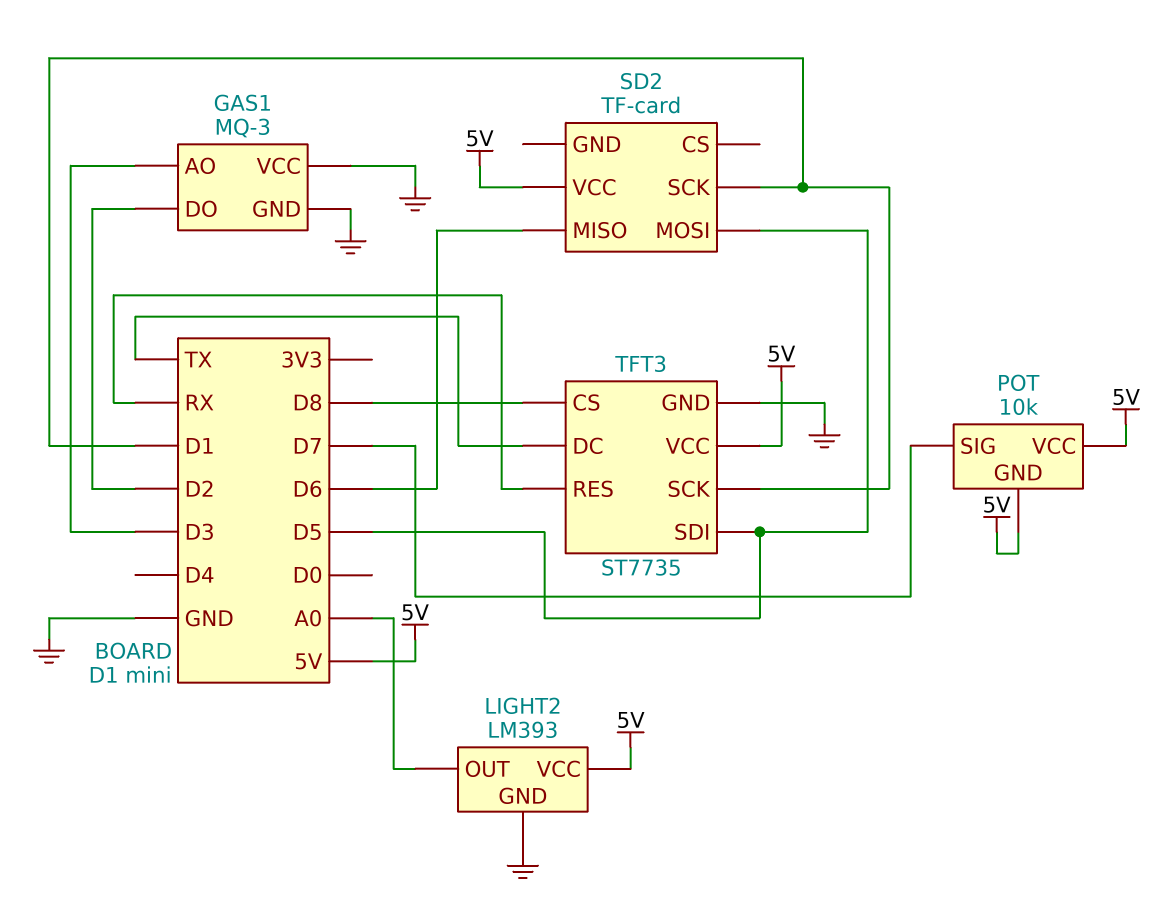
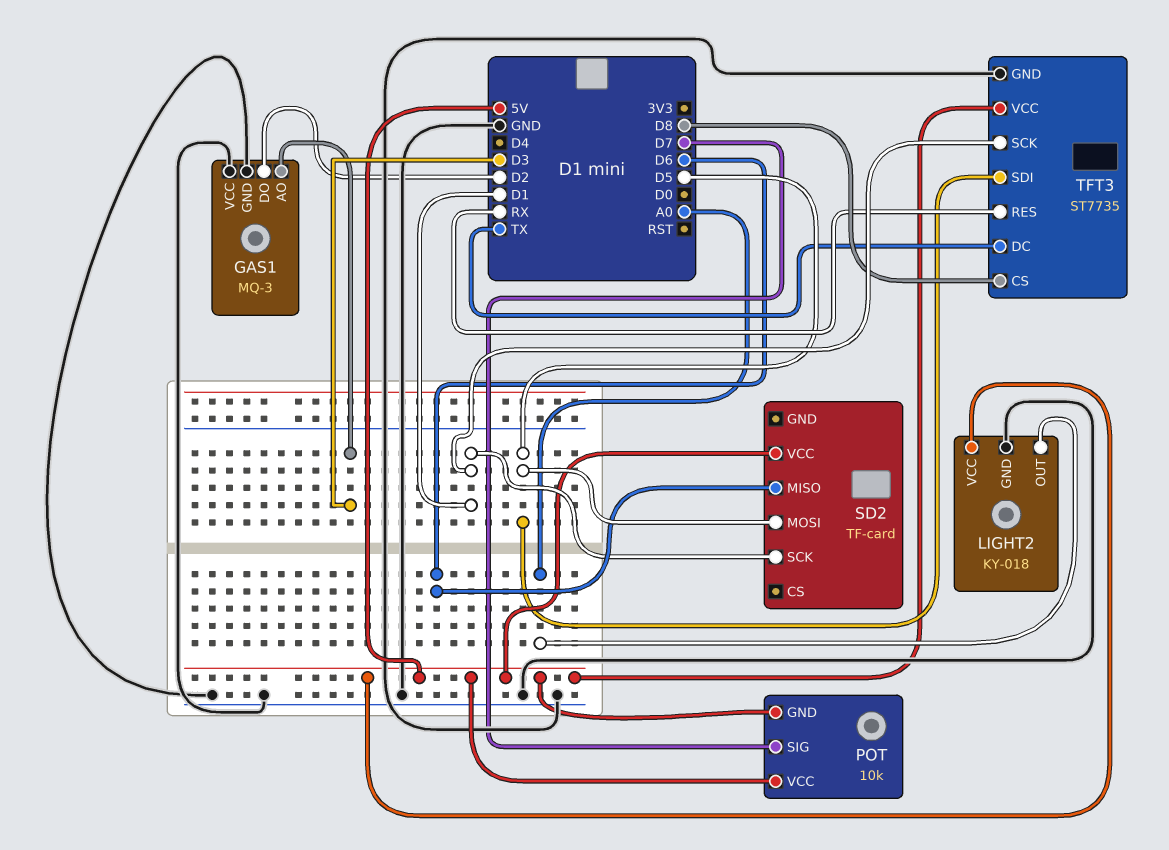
LIGHT2: LM393 -> KY-018

